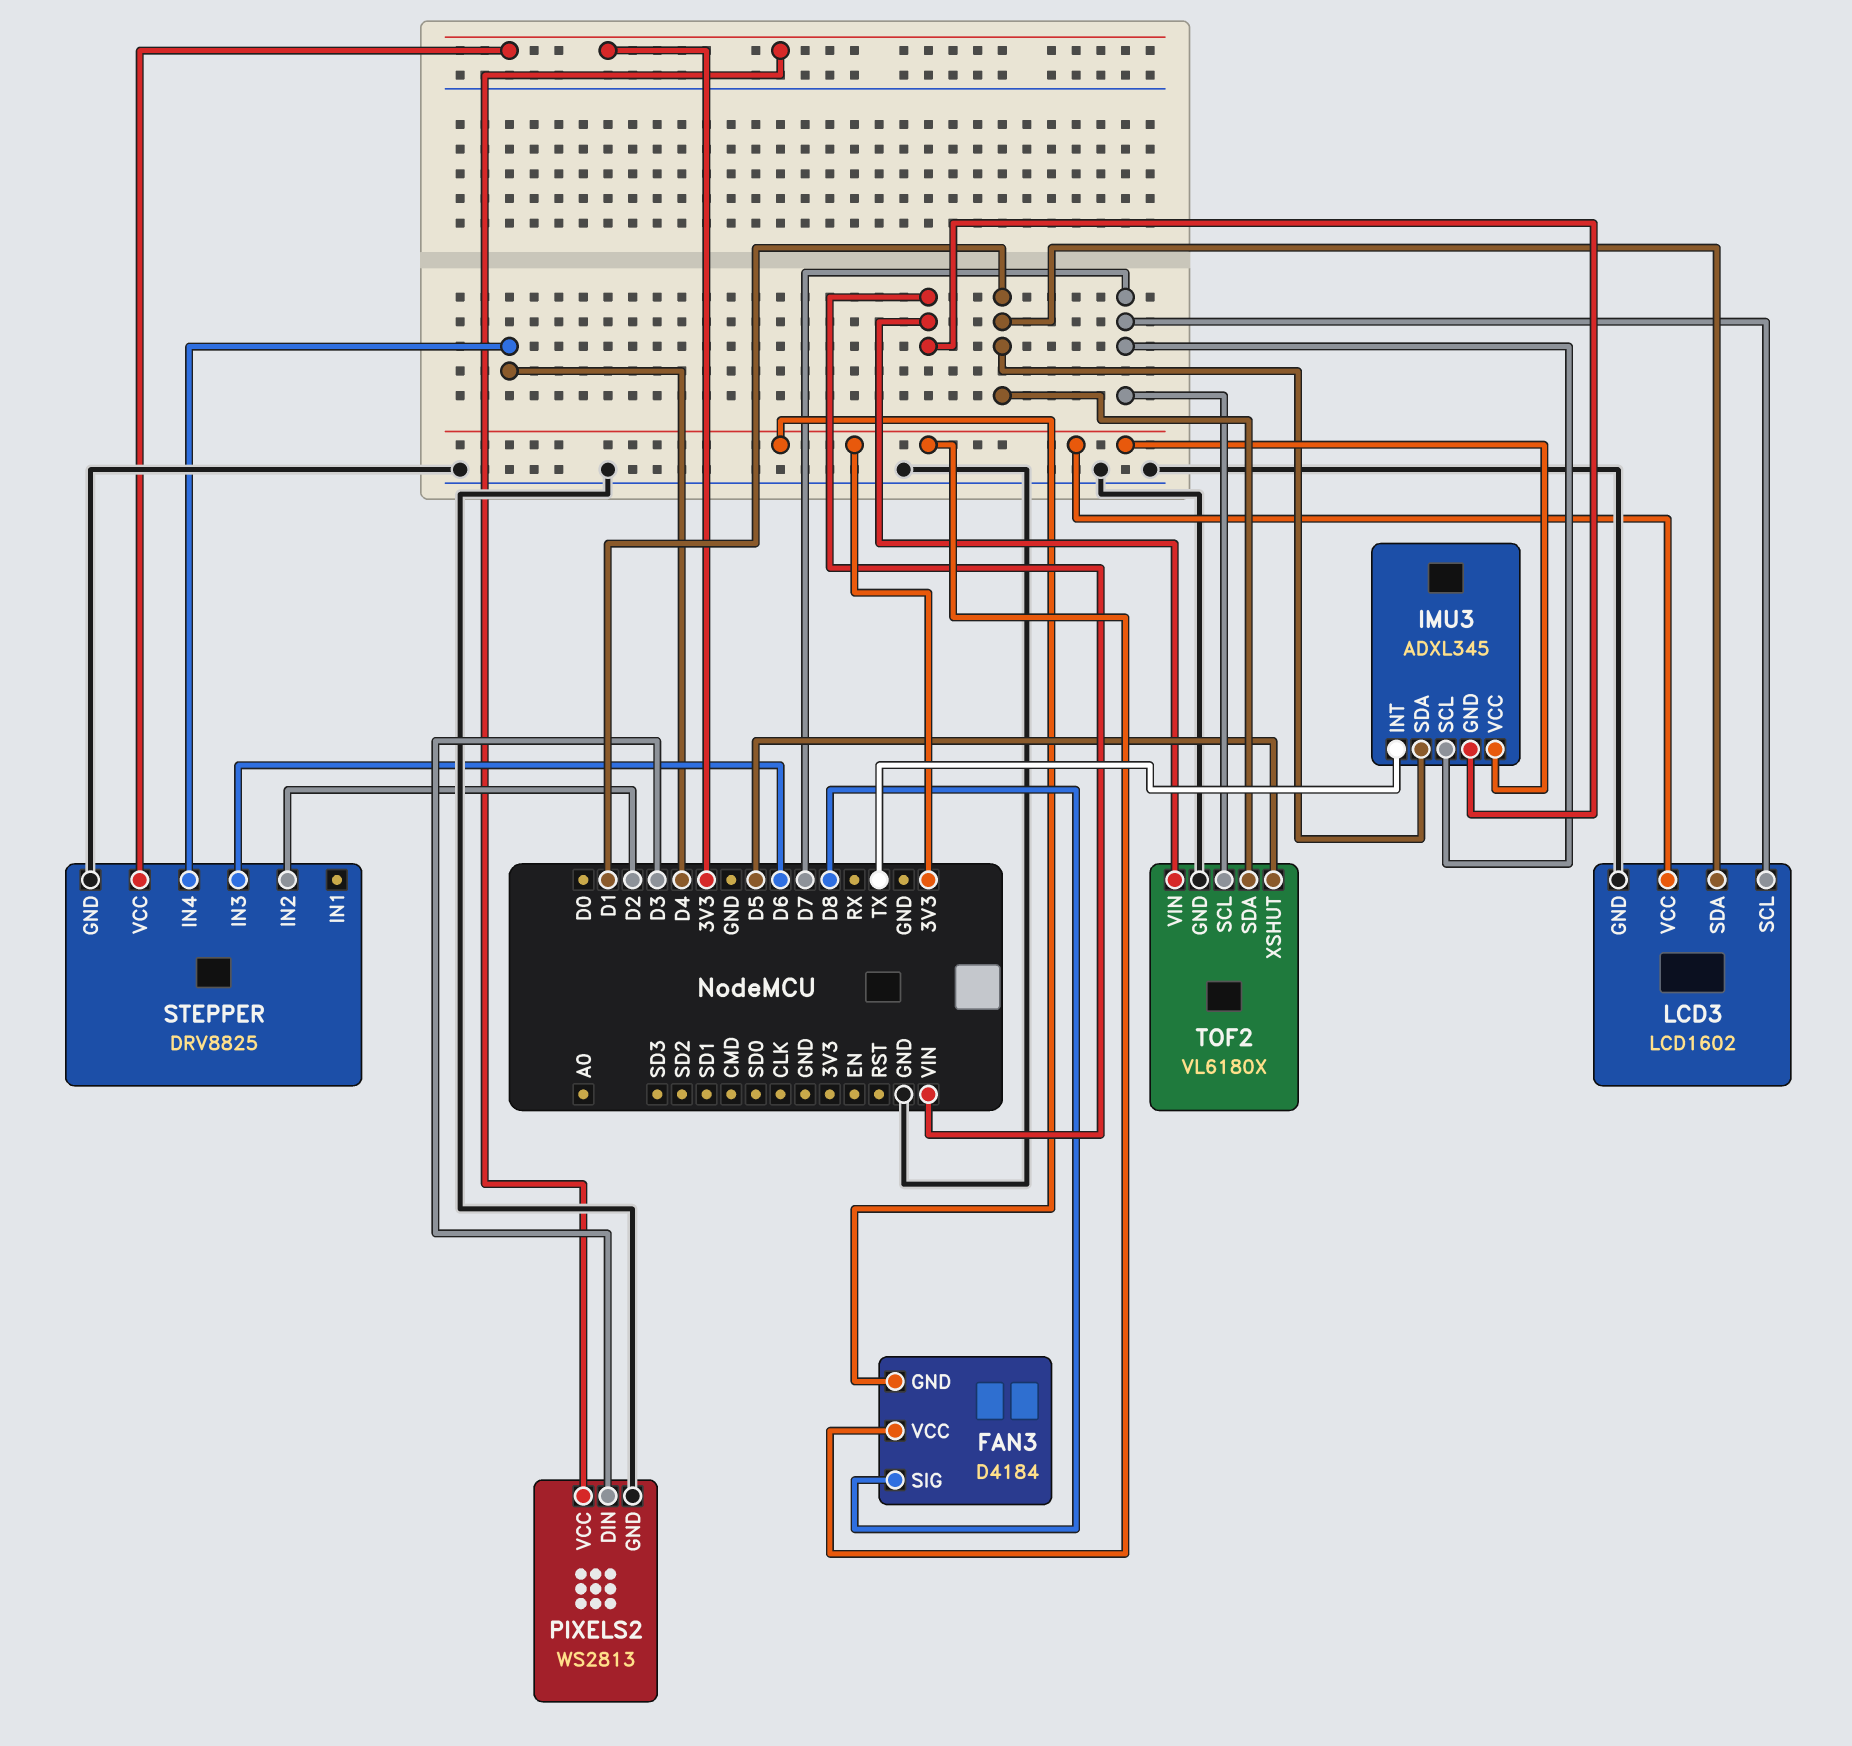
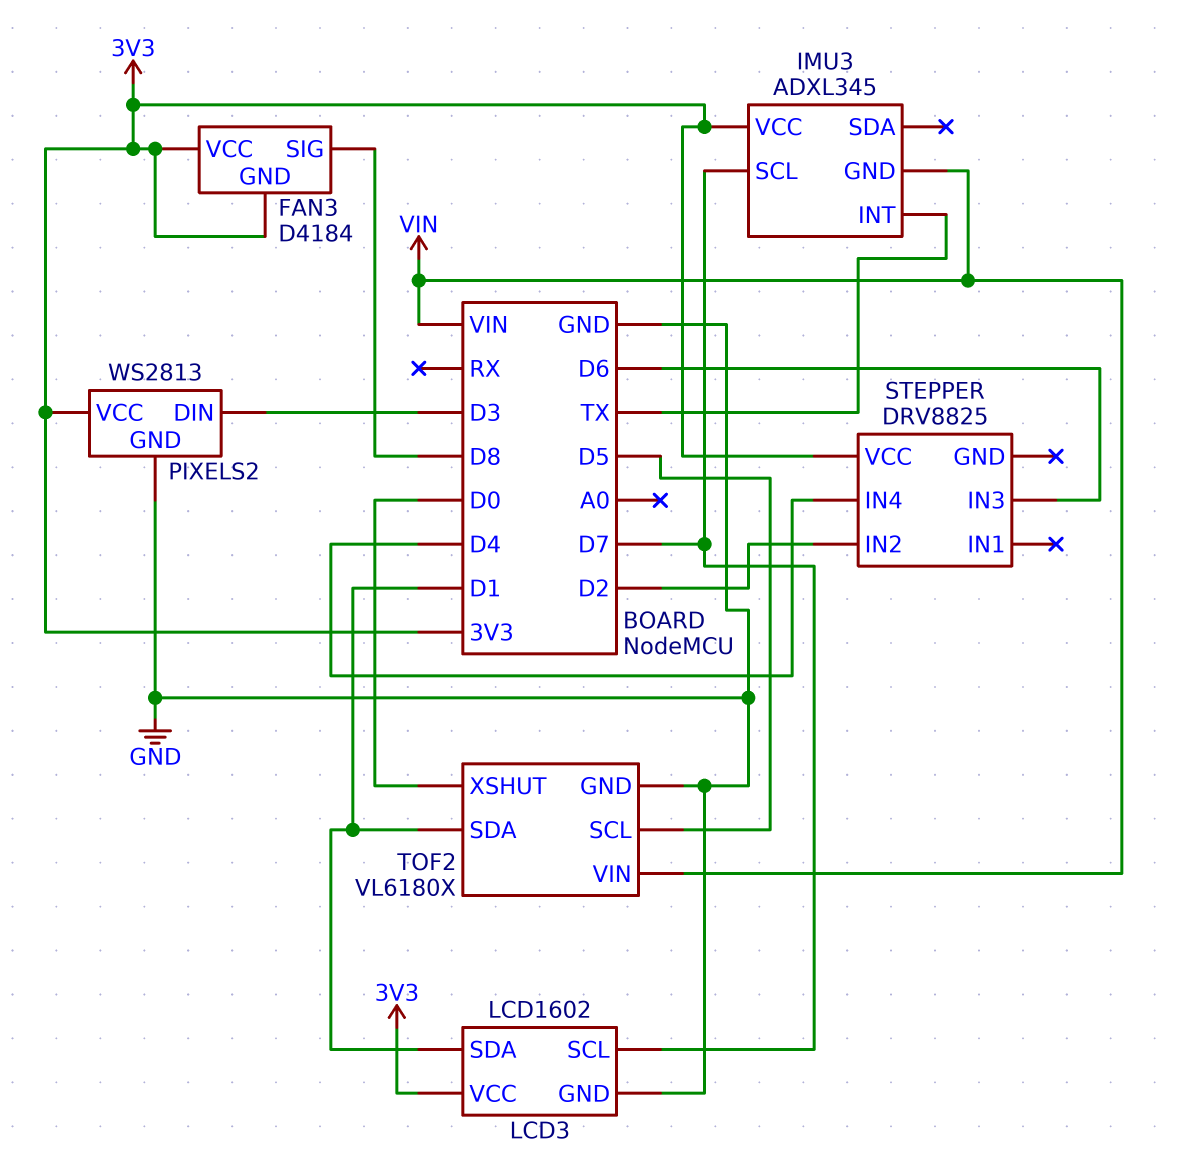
IMU3 pin SDA: D1 -> none
STEPPER pin GND: GND -> none
TOF2 pin SCL: D7 -> D5
TOF2 pin XSHUT: D5 -> D0

